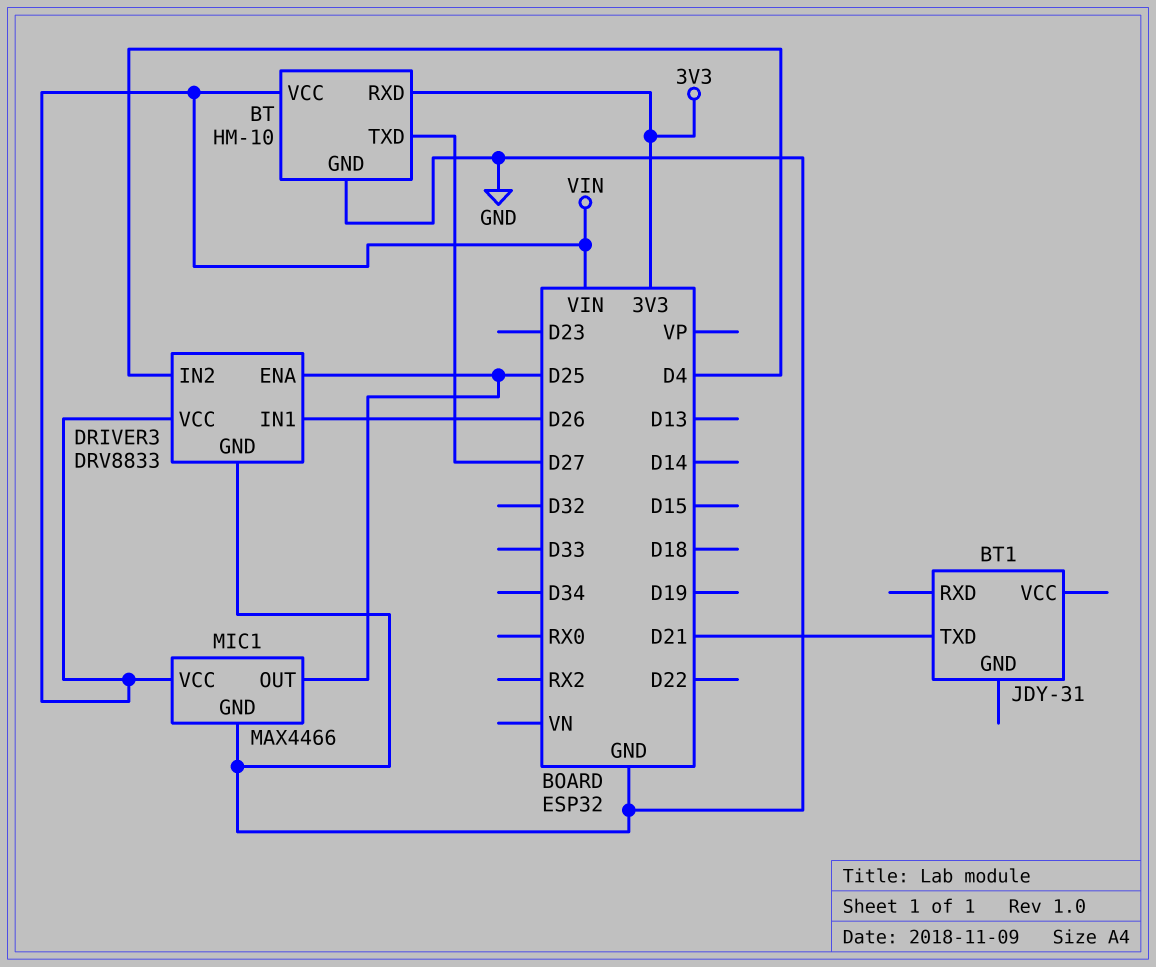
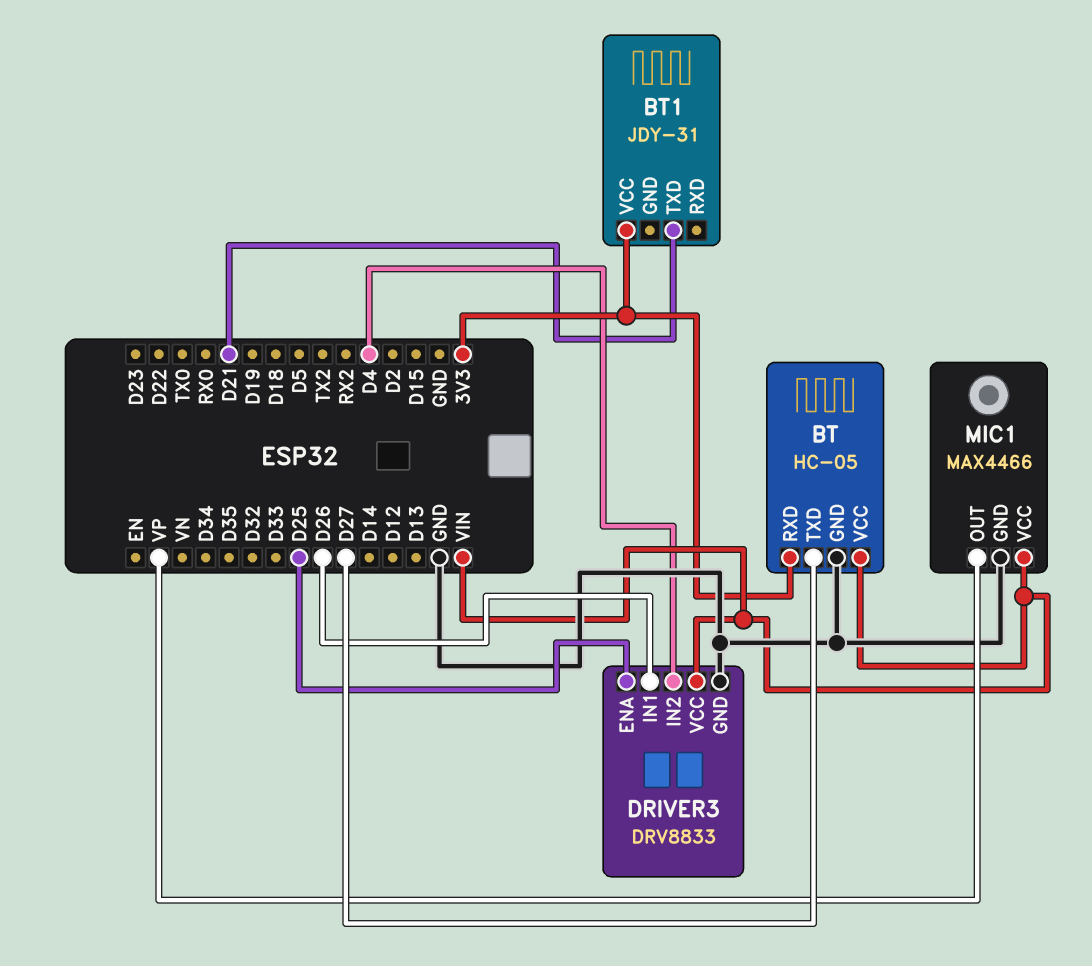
BT: HM-10 -> HC-05
BT1 pin VCC: none -> 3V3
MIC1 pin OUT: D25 -> VP

